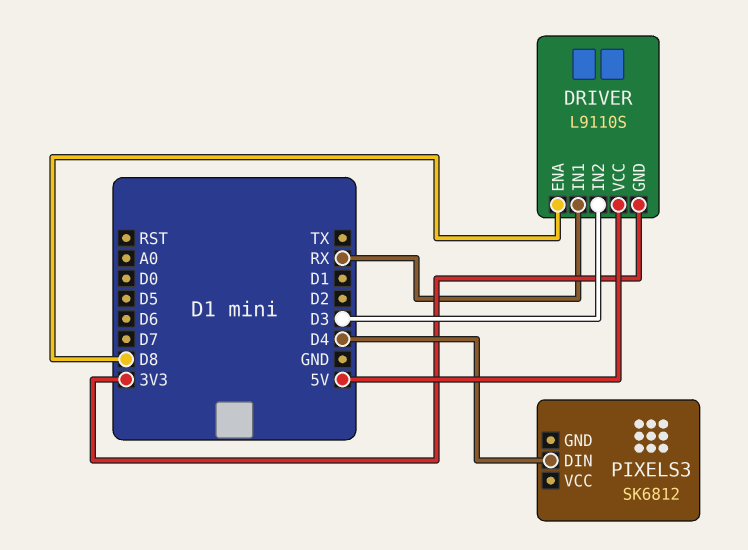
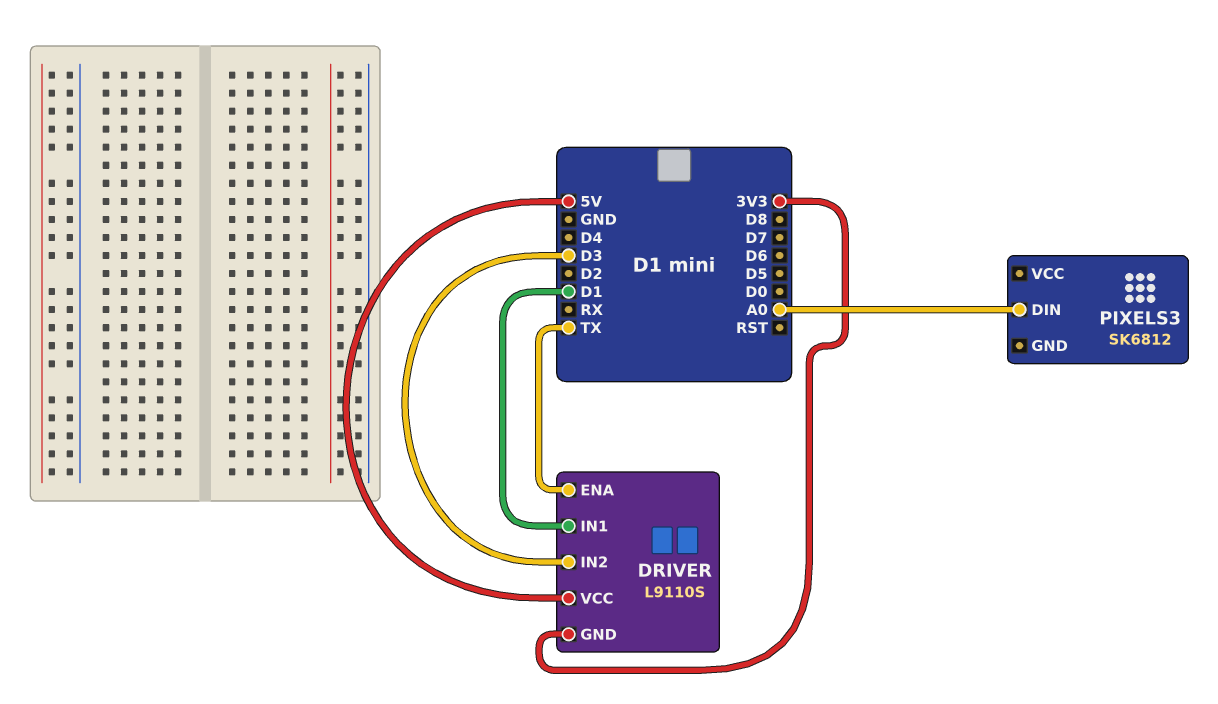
DRIVER pin ENA: D8 -> TX
DRIVER pin IN1: RX -> D1
PIXELS3 pin DIN: D4 -> A0

